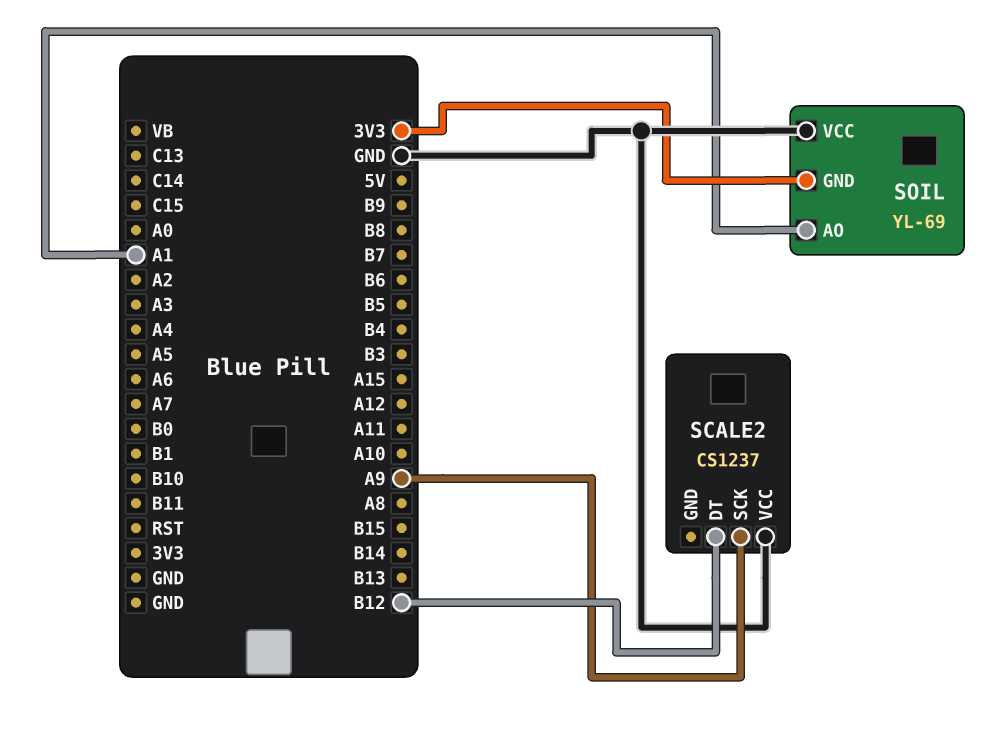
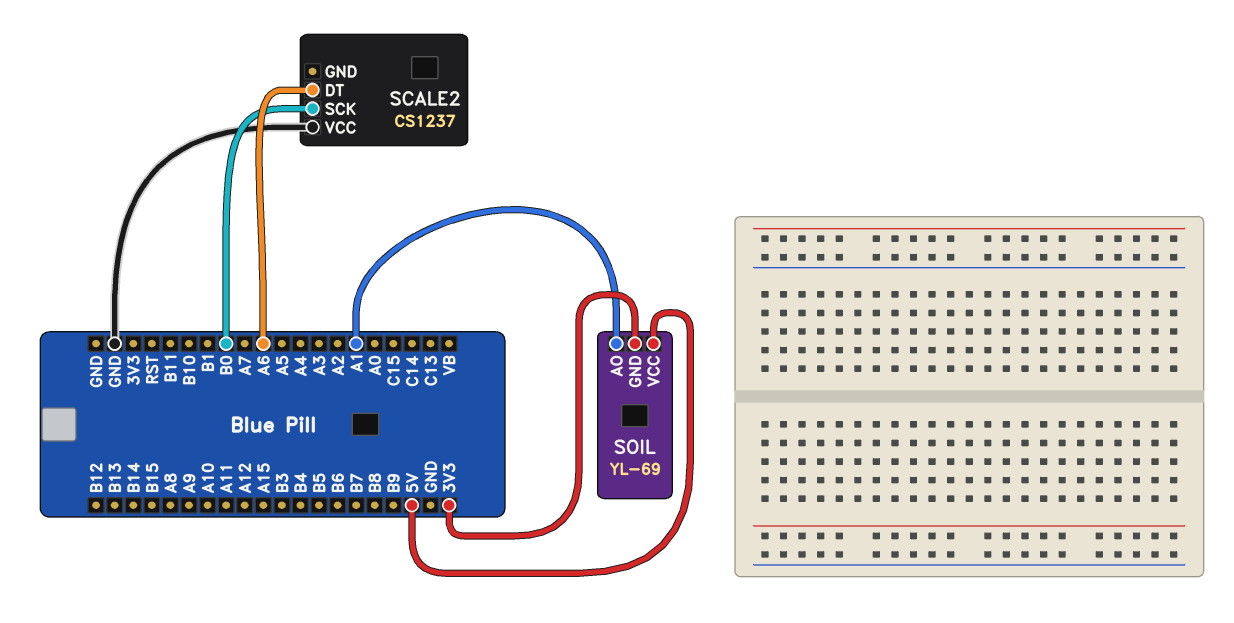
SCALE2 pin DT: B12 -> A6
SCALE2 pin SCK: A9 -> B0
SOIL pin VCC: GND -> 5V

